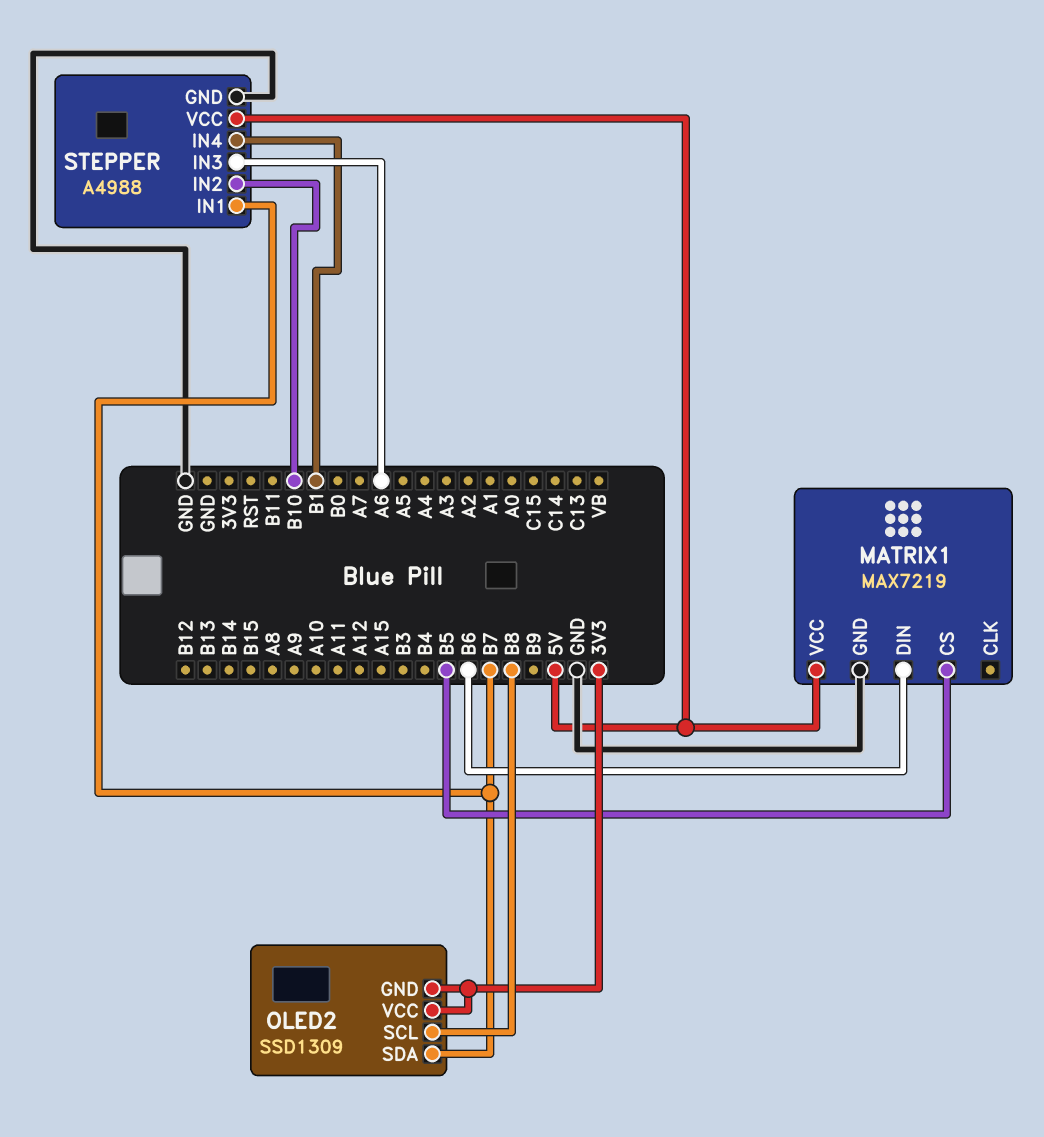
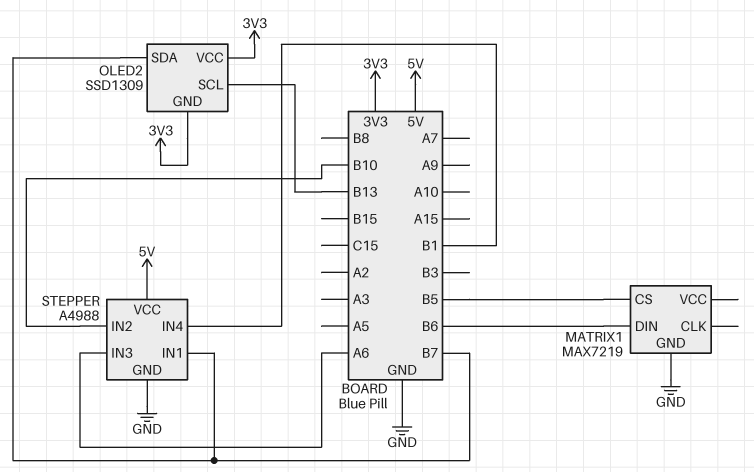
MATRIX1 pin VCC: 5V -> none
OLED2 pin SCL: B8 -> B13

